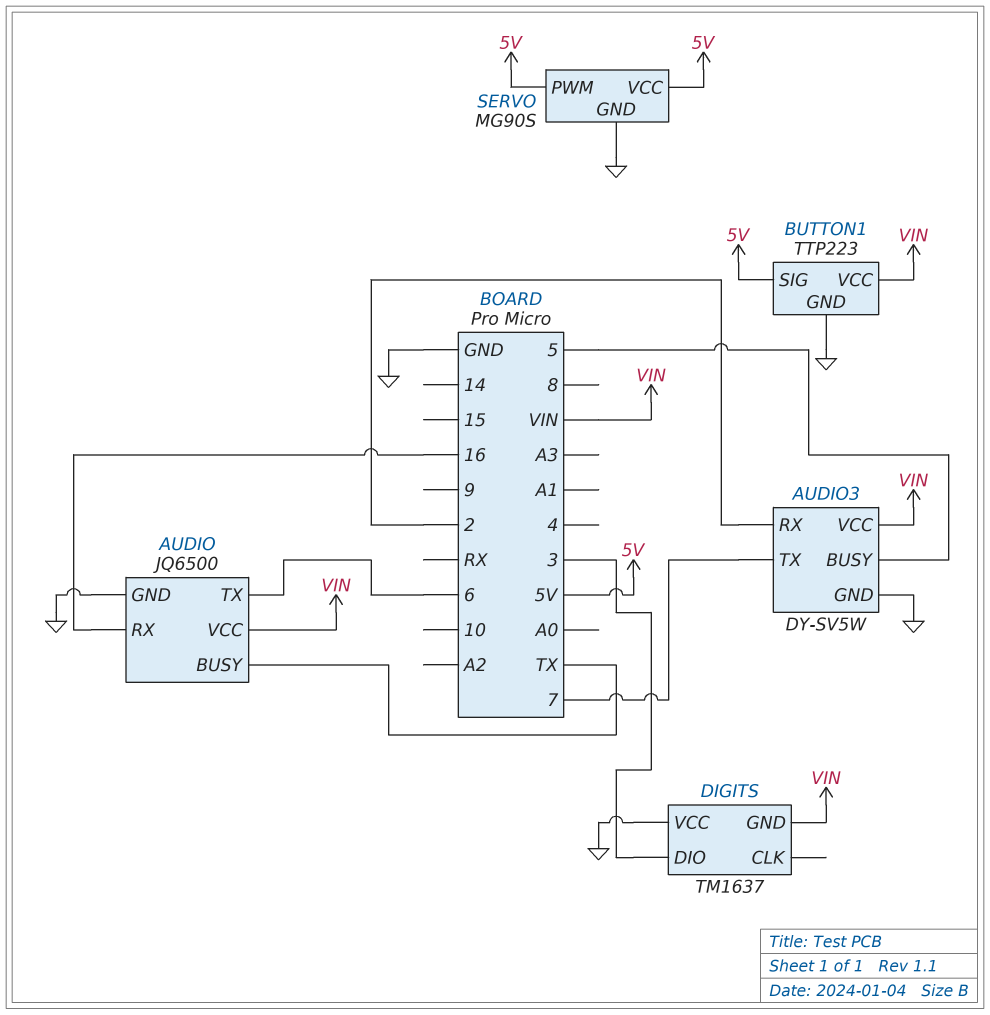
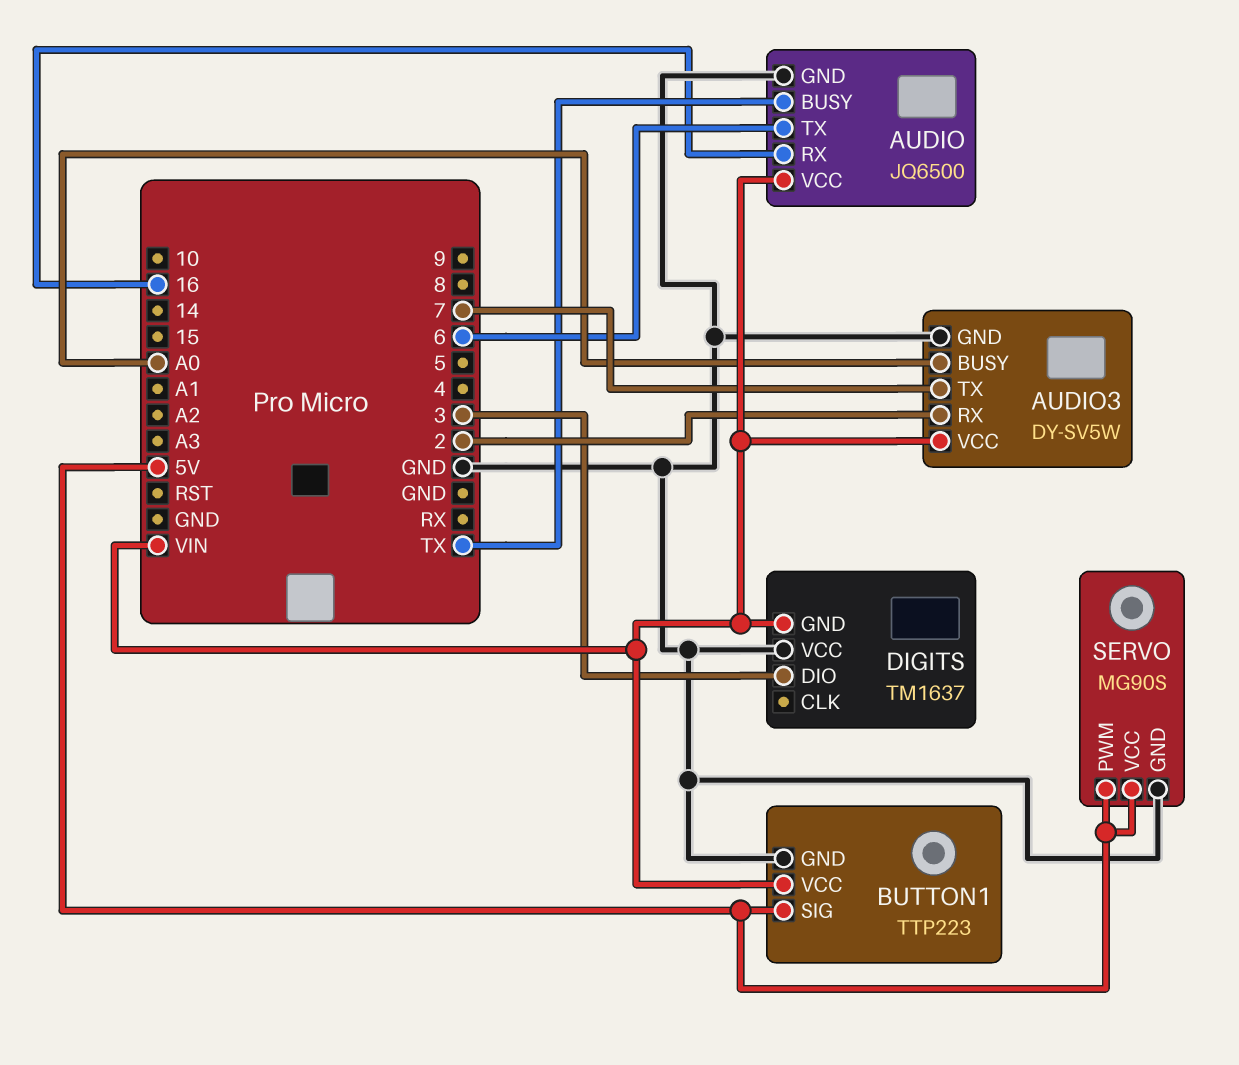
AUDIO3 pin BUSY: 5 -> A0

